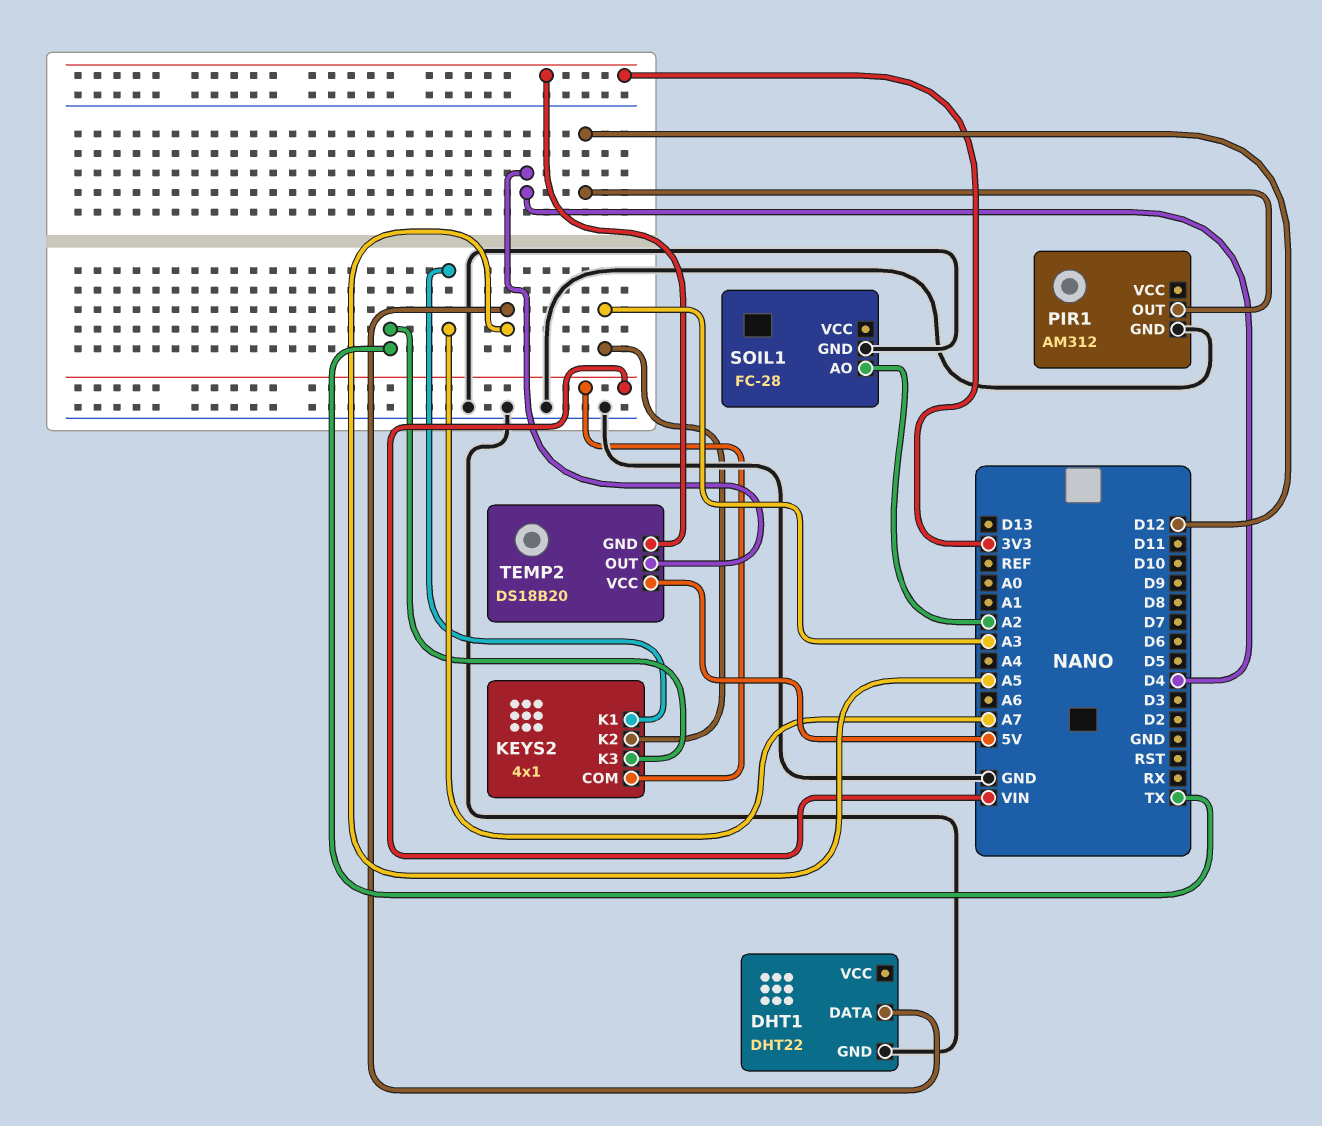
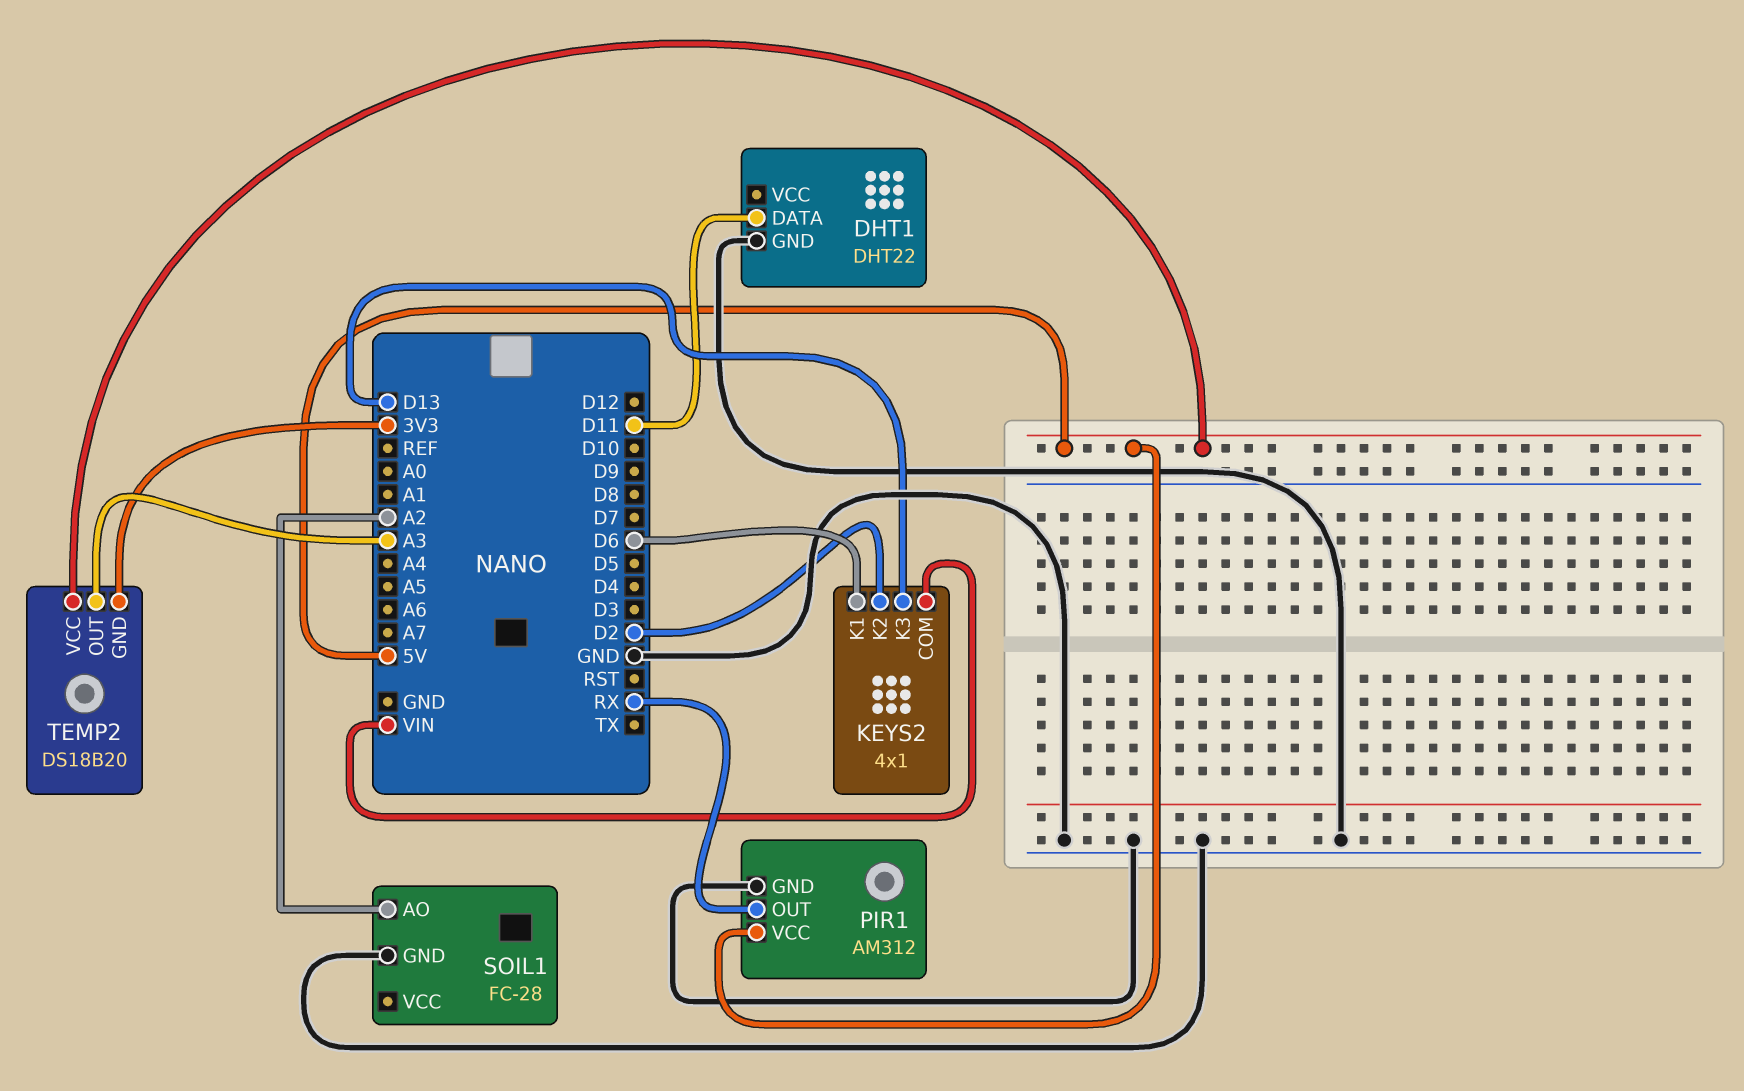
DHT1 pin DATA: A5 -> D11
KEYS2 pin K1: A7 -> D6
KEYS2 pin K2: A3 -> D2
KEYS2 pin K3: TX -> D13
PIR1 pin OUT: D12 -> RX
PIR1 pin VCC: none -> 5V
TEMP2 pin OUT: D4 -> A3

